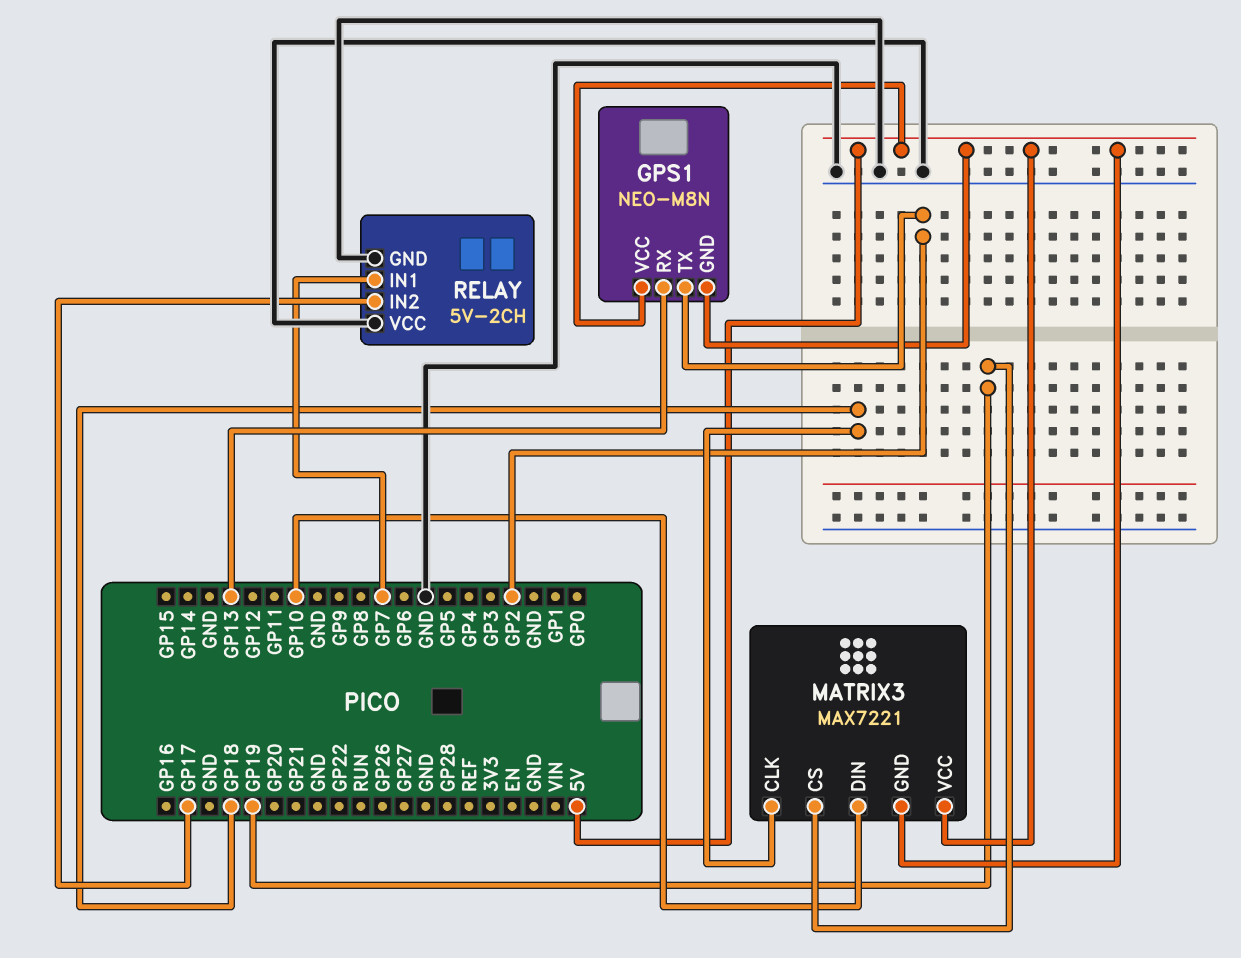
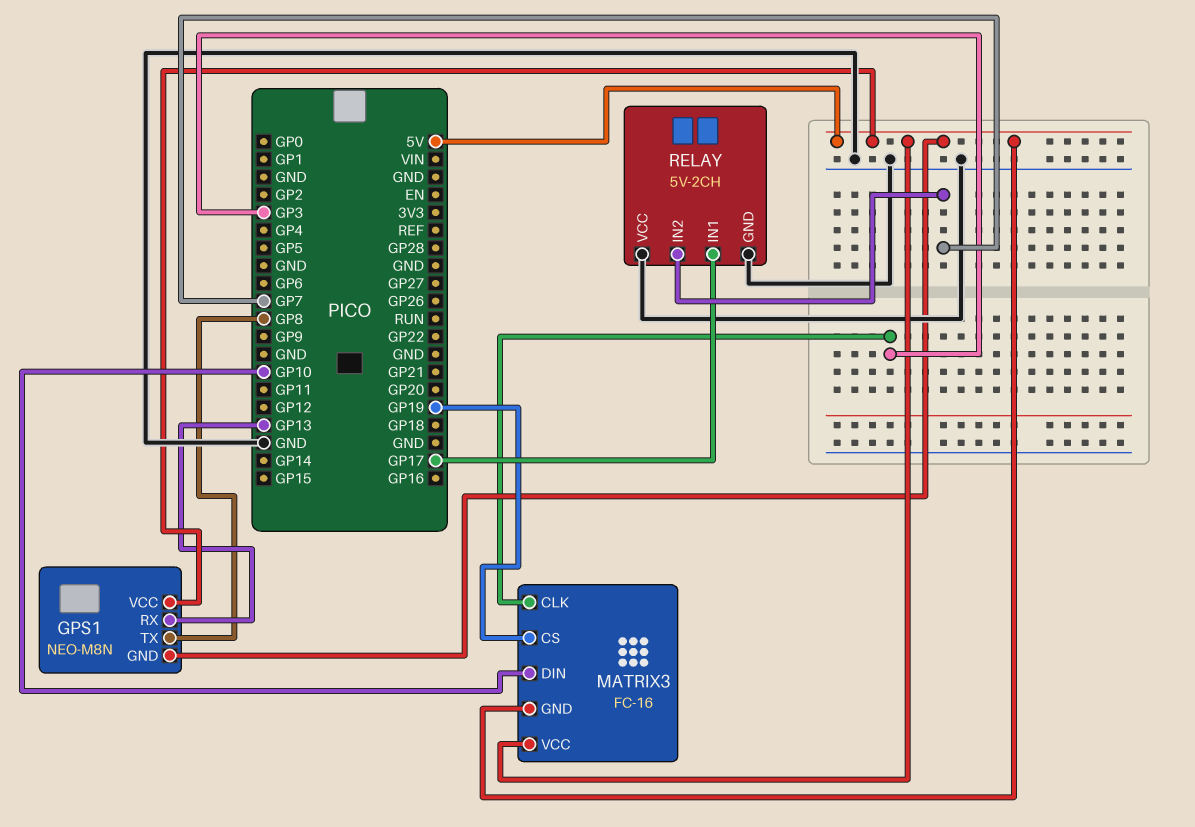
GPS1 pin TX: GP2 -> GP8
MATRIX3: MAX7221 -> FC-16
MATRIX3 pin CLK: GP18 -> GP3
RELAY pin IN1: GP7 -> GP17
RELAY pin IN2: GP17 -> GP7

